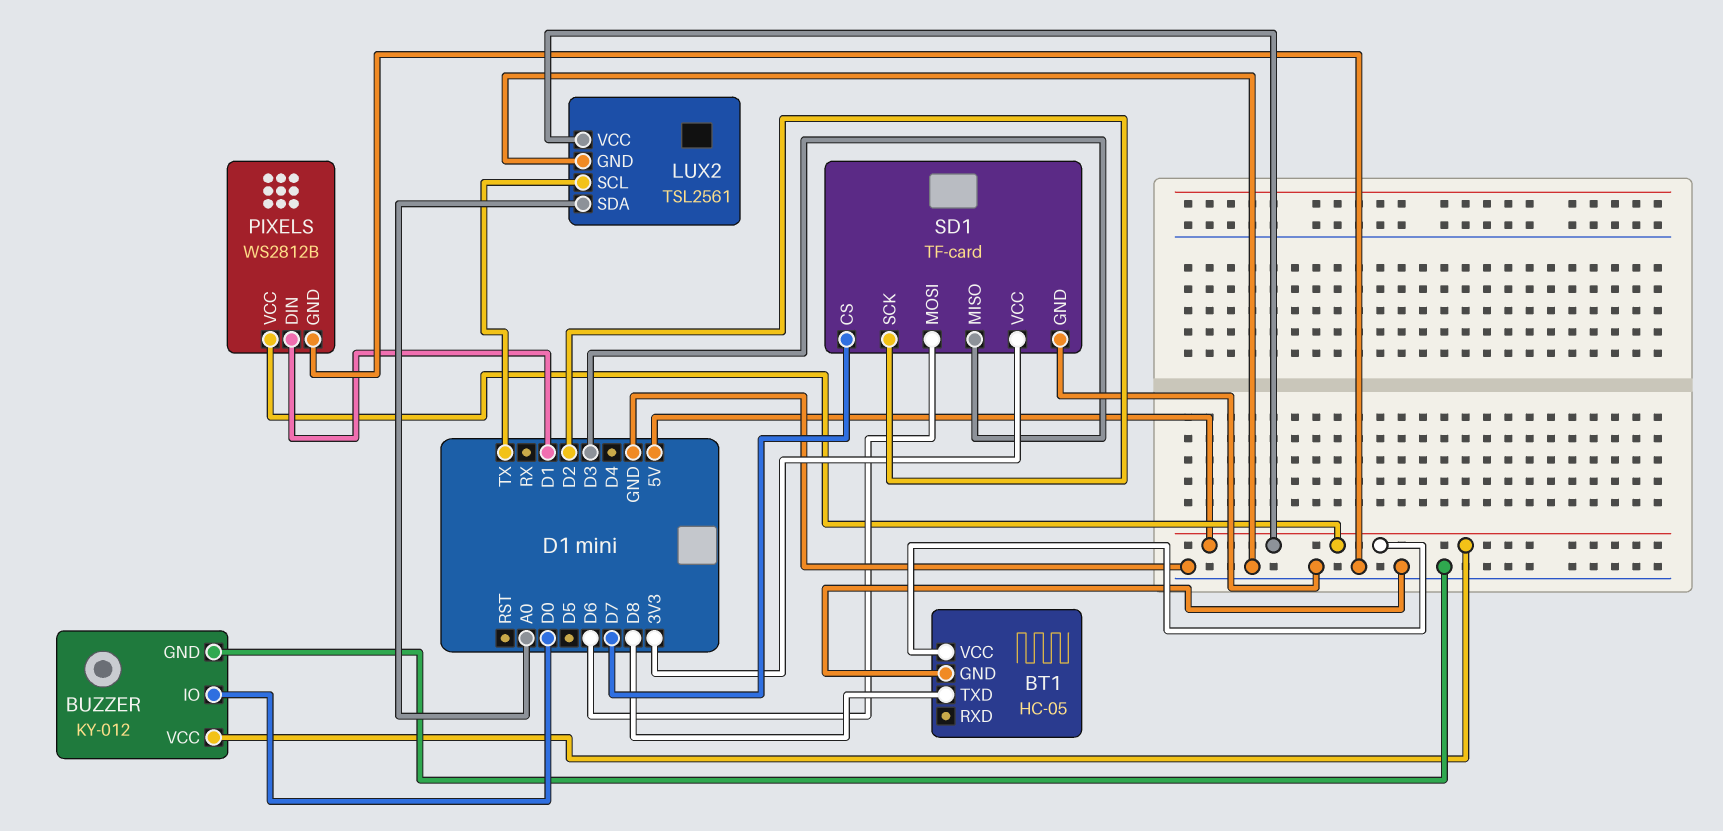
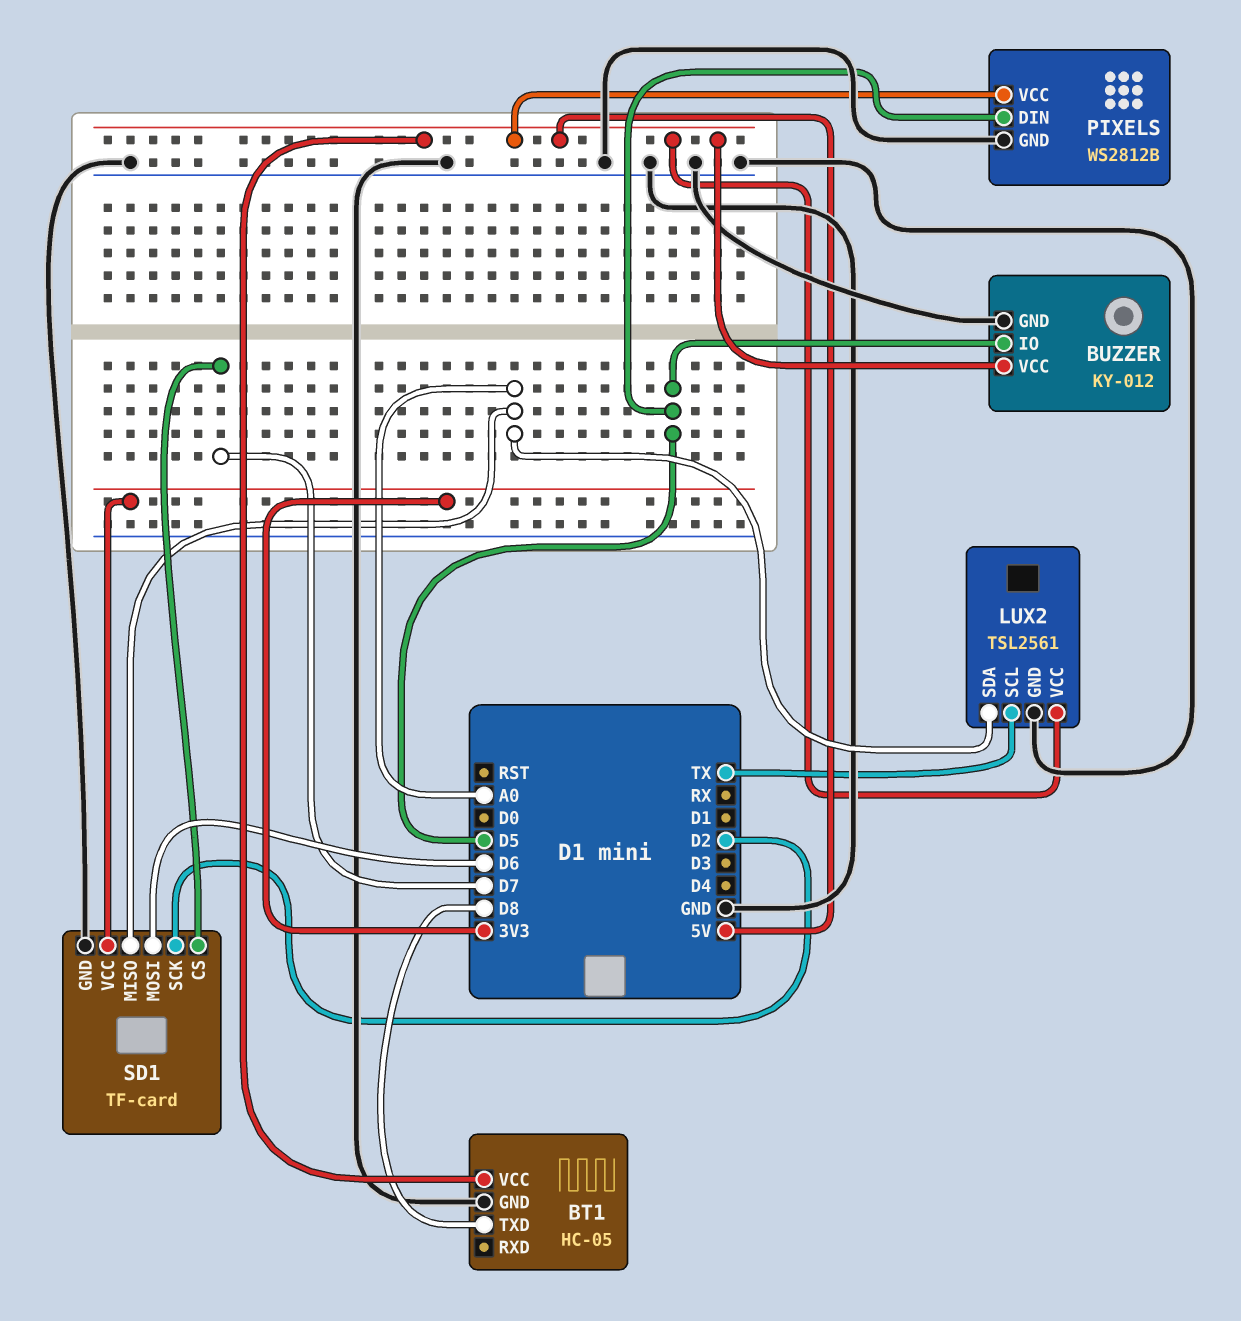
BUZZER pin IO: D0 -> D5
PIXELS pin DIN: D1 -> D5
SD1 pin MISO: D3 -> A0

